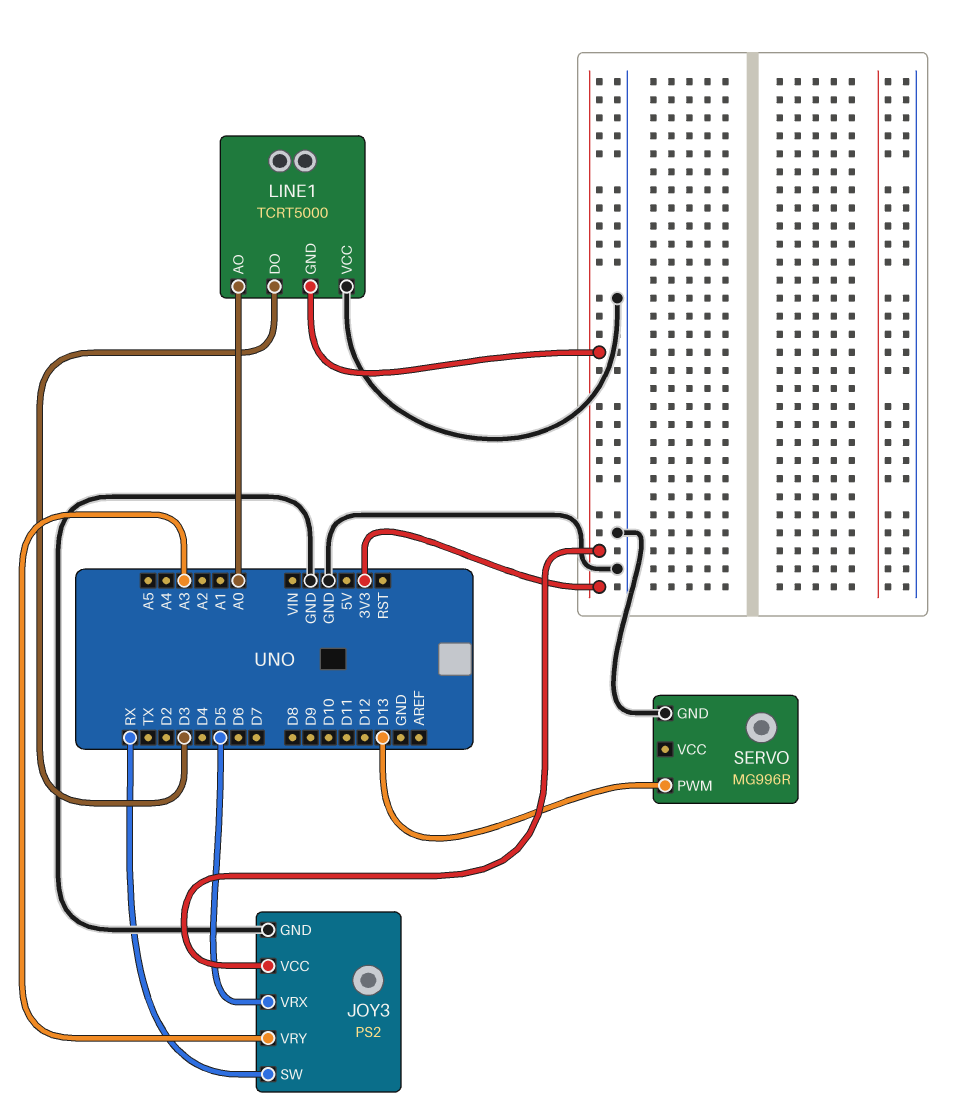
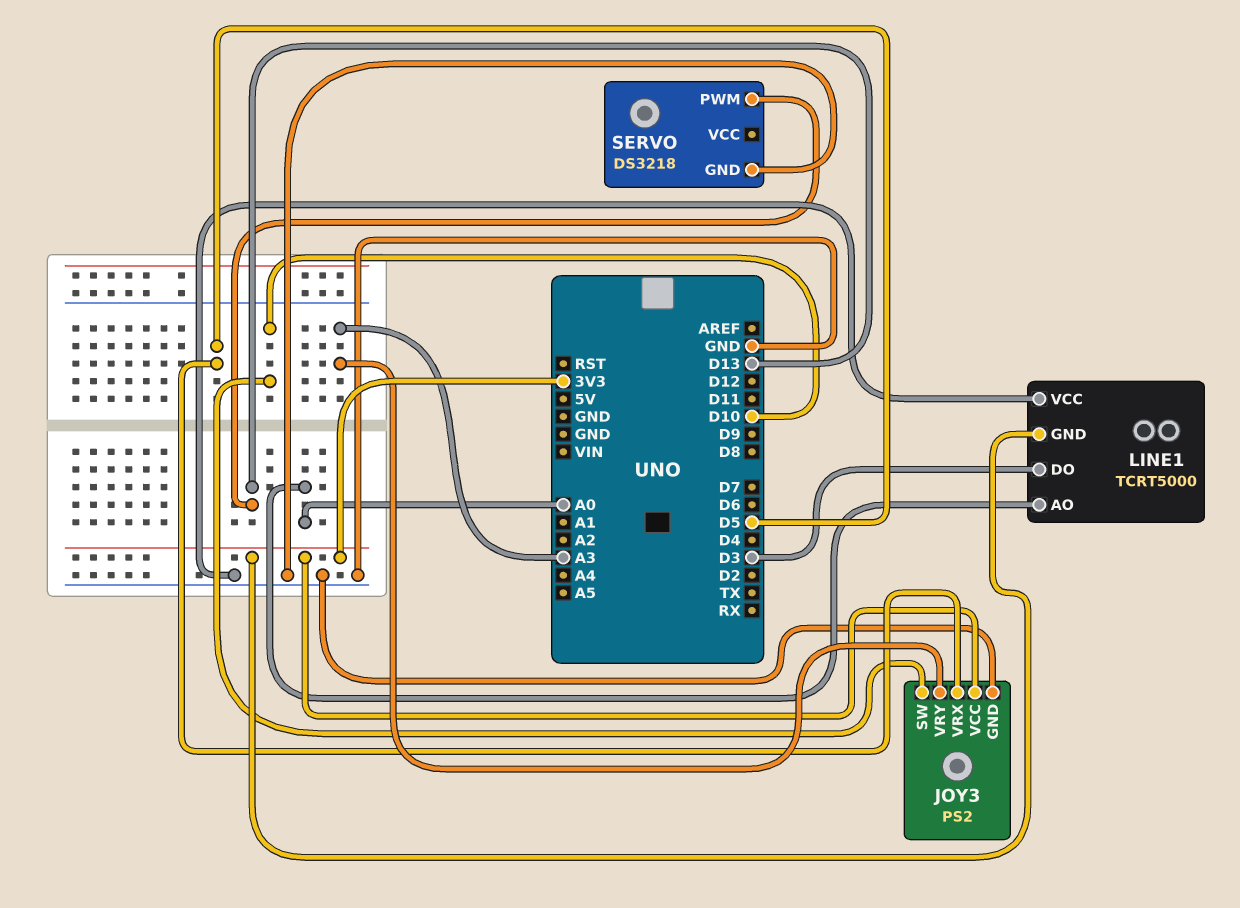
JOY3 pin SW: RX -> D10
SERVO: MG996R -> DS3218

